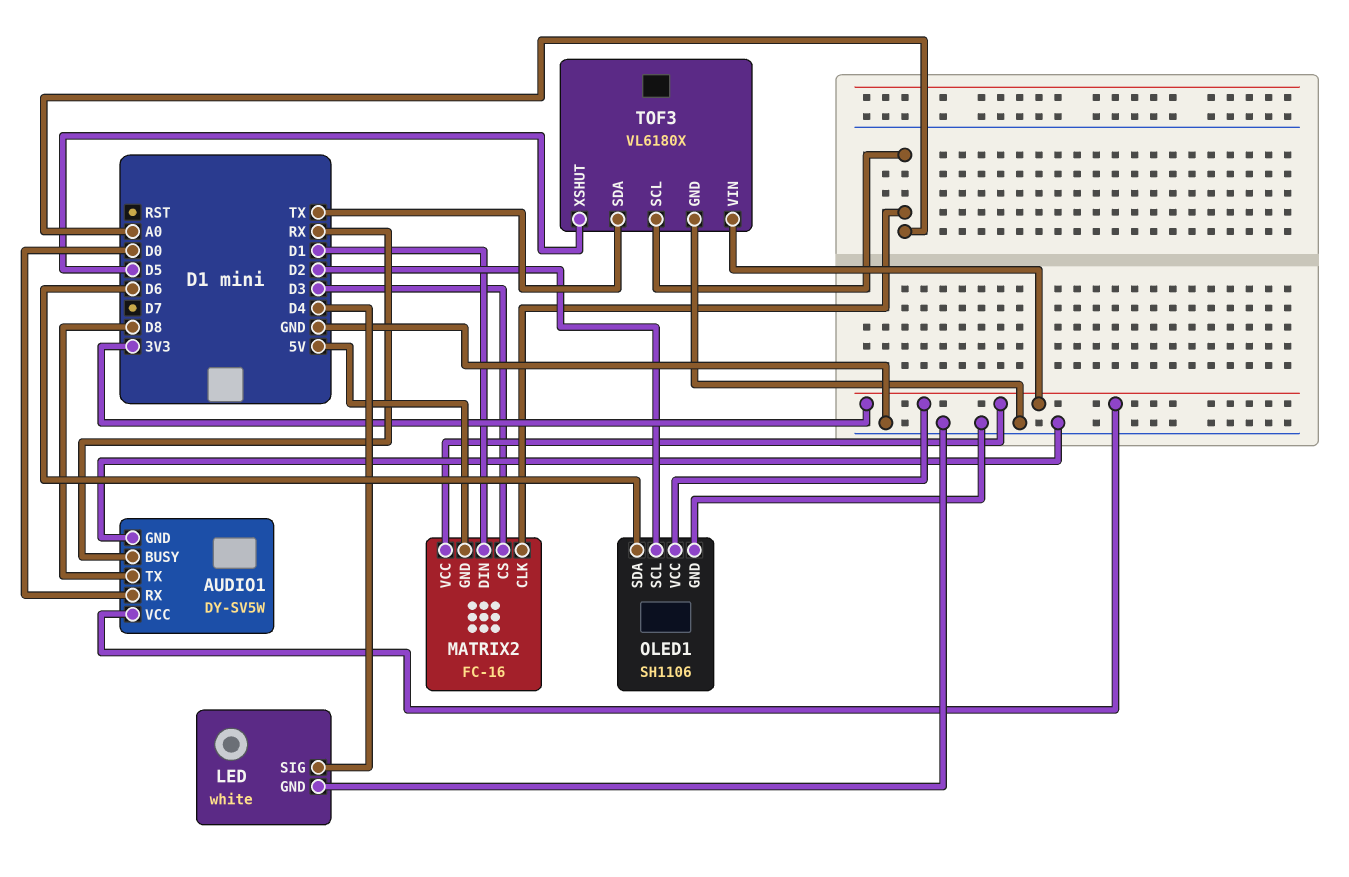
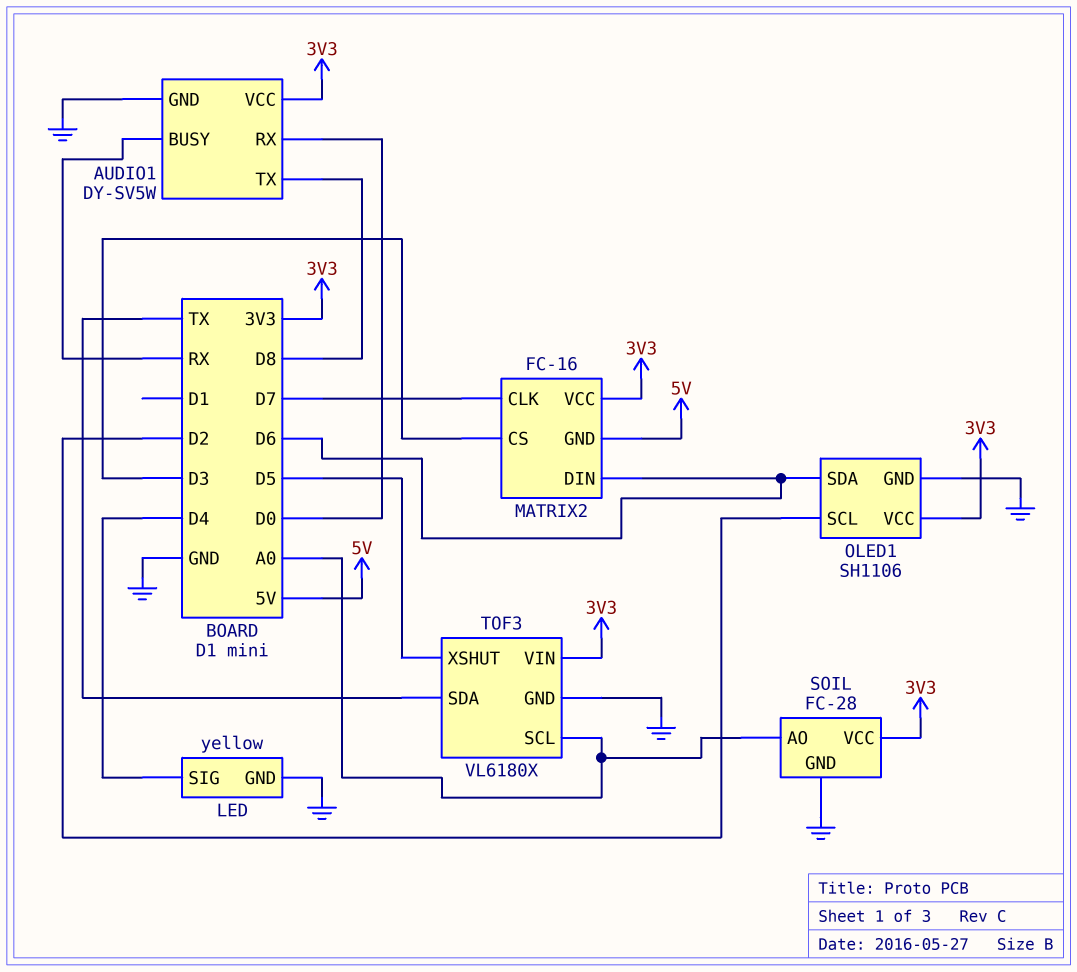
LED: white -> yellow
MATRIX2 pin CLK: A0 -> D7
MATRIX2 pin DIN: D1 -> D6
SOIL: none -> FC-28
SOIL pin AO: none -> A0
SOIL pin GND: none -> GND
SOIL pin VCC: none -> 3V3

